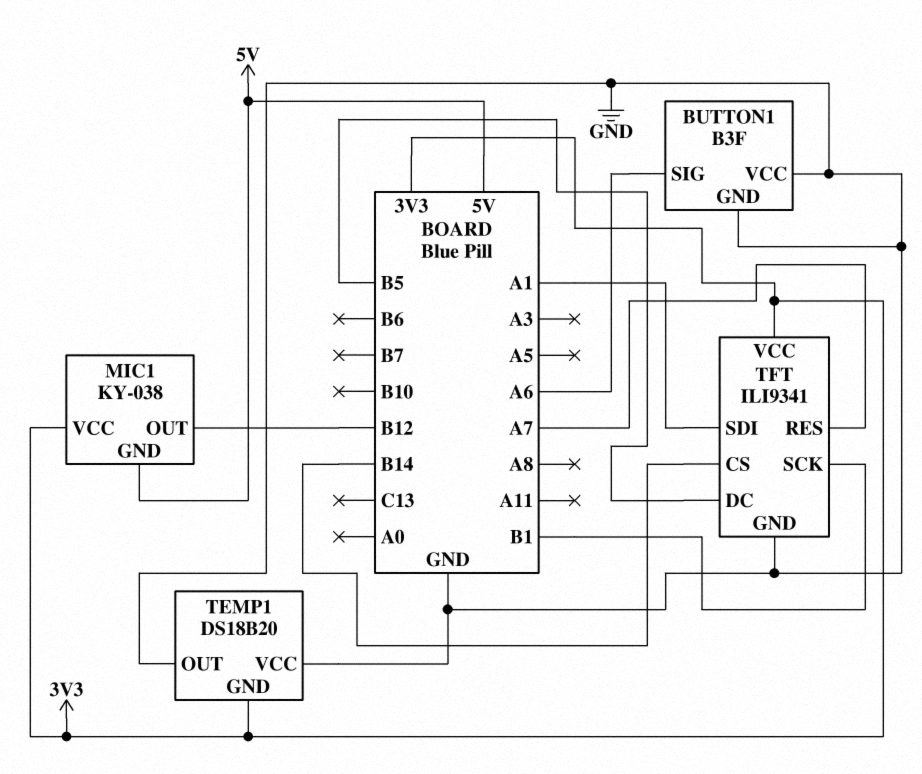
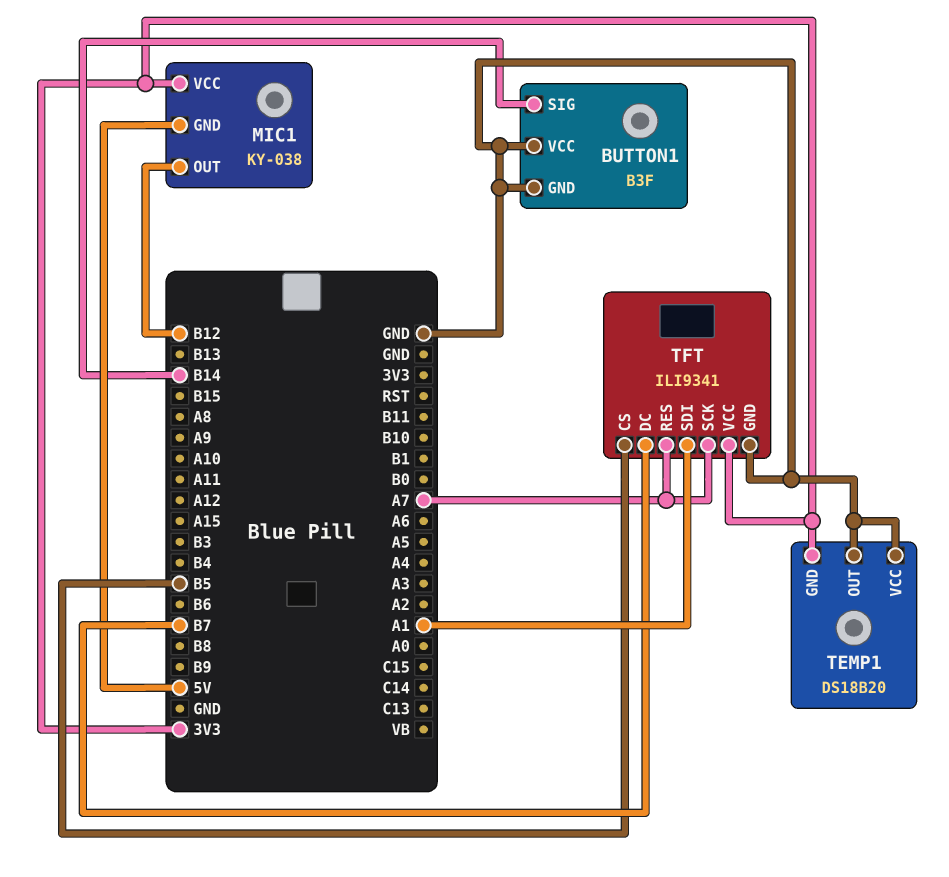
BUTTON1 pin SIG: A6 -> B14
TFT pin CS: B14 -> B5
TFT pin DC: B5 -> B7
TFT pin SCK: B1 -> A7

